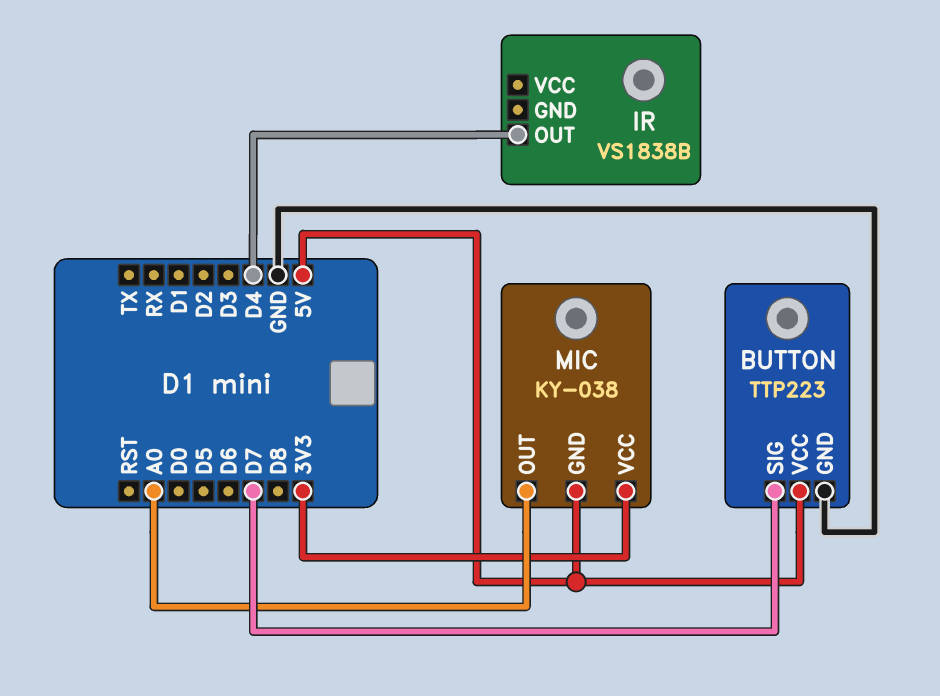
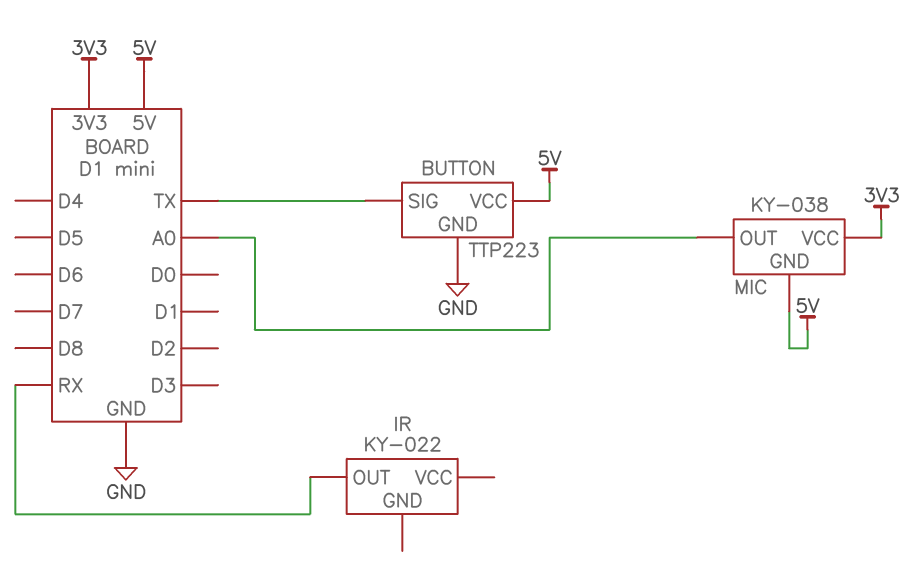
BUTTON pin SIG: D7 -> TX
IR: VS1838B -> KY-022
IR pin OUT: D4 -> RX

